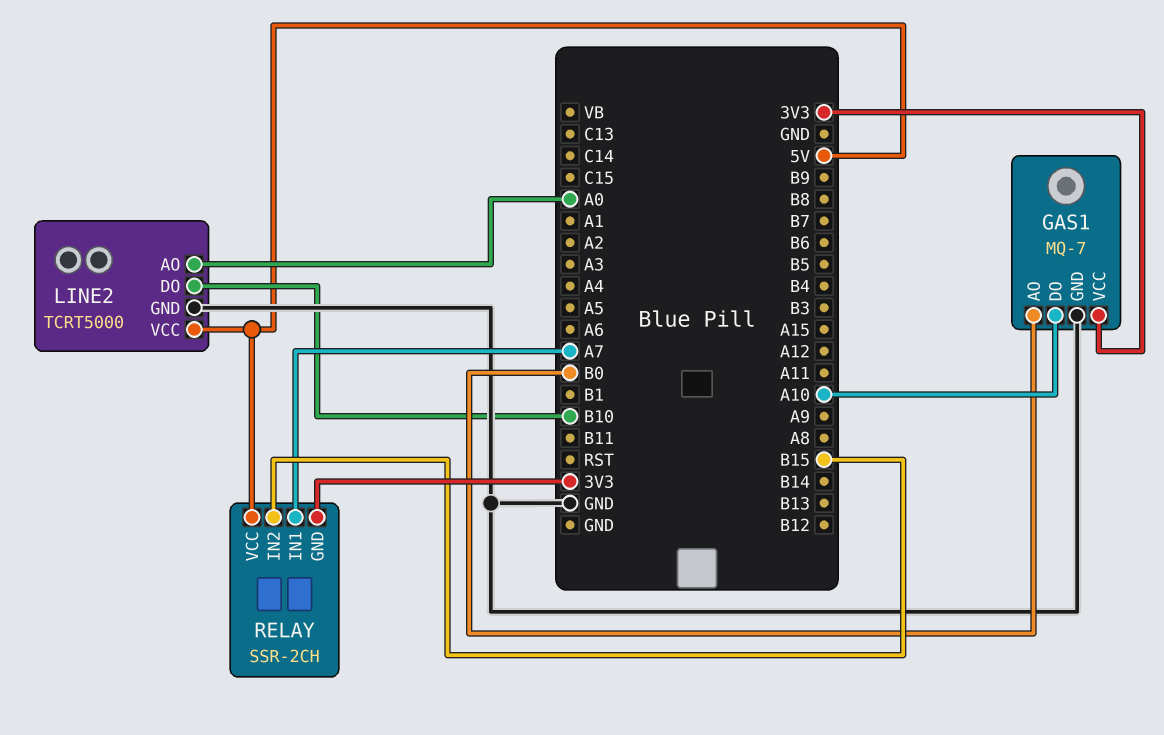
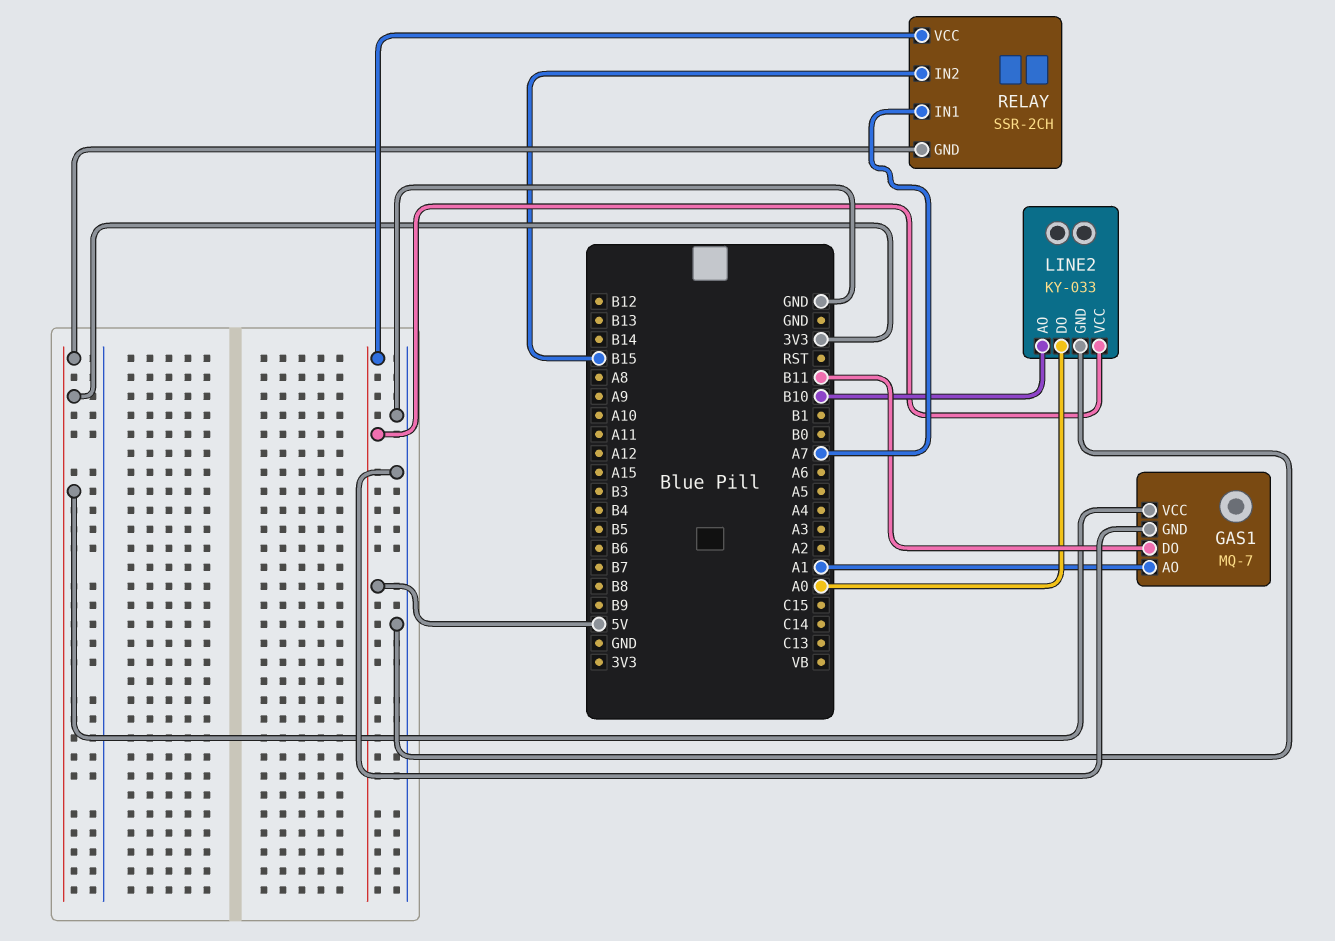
GAS1 pin AO: B0 -> A1
GAS1 pin DO: A10 -> B11
LINE2: TCRT5000 -> KY-033
LINE2 pin AO: A0 -> B10
LINE2 pin DO: B10 -> A0

